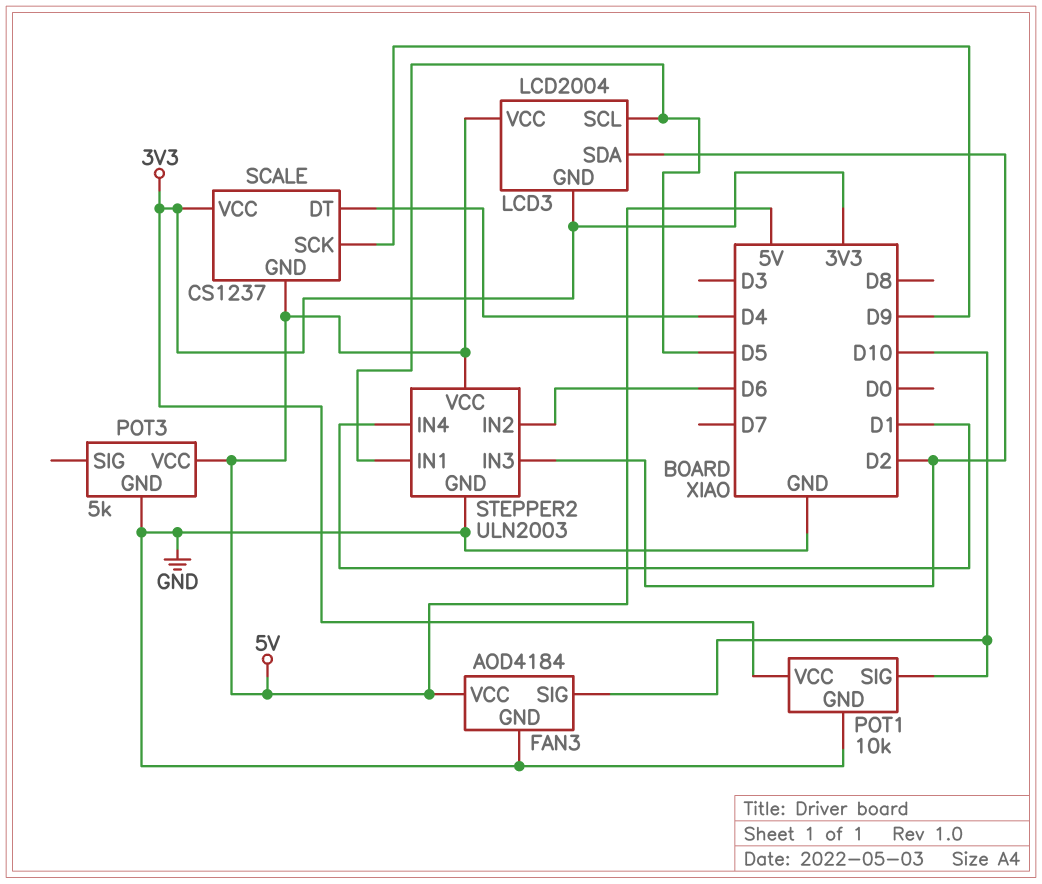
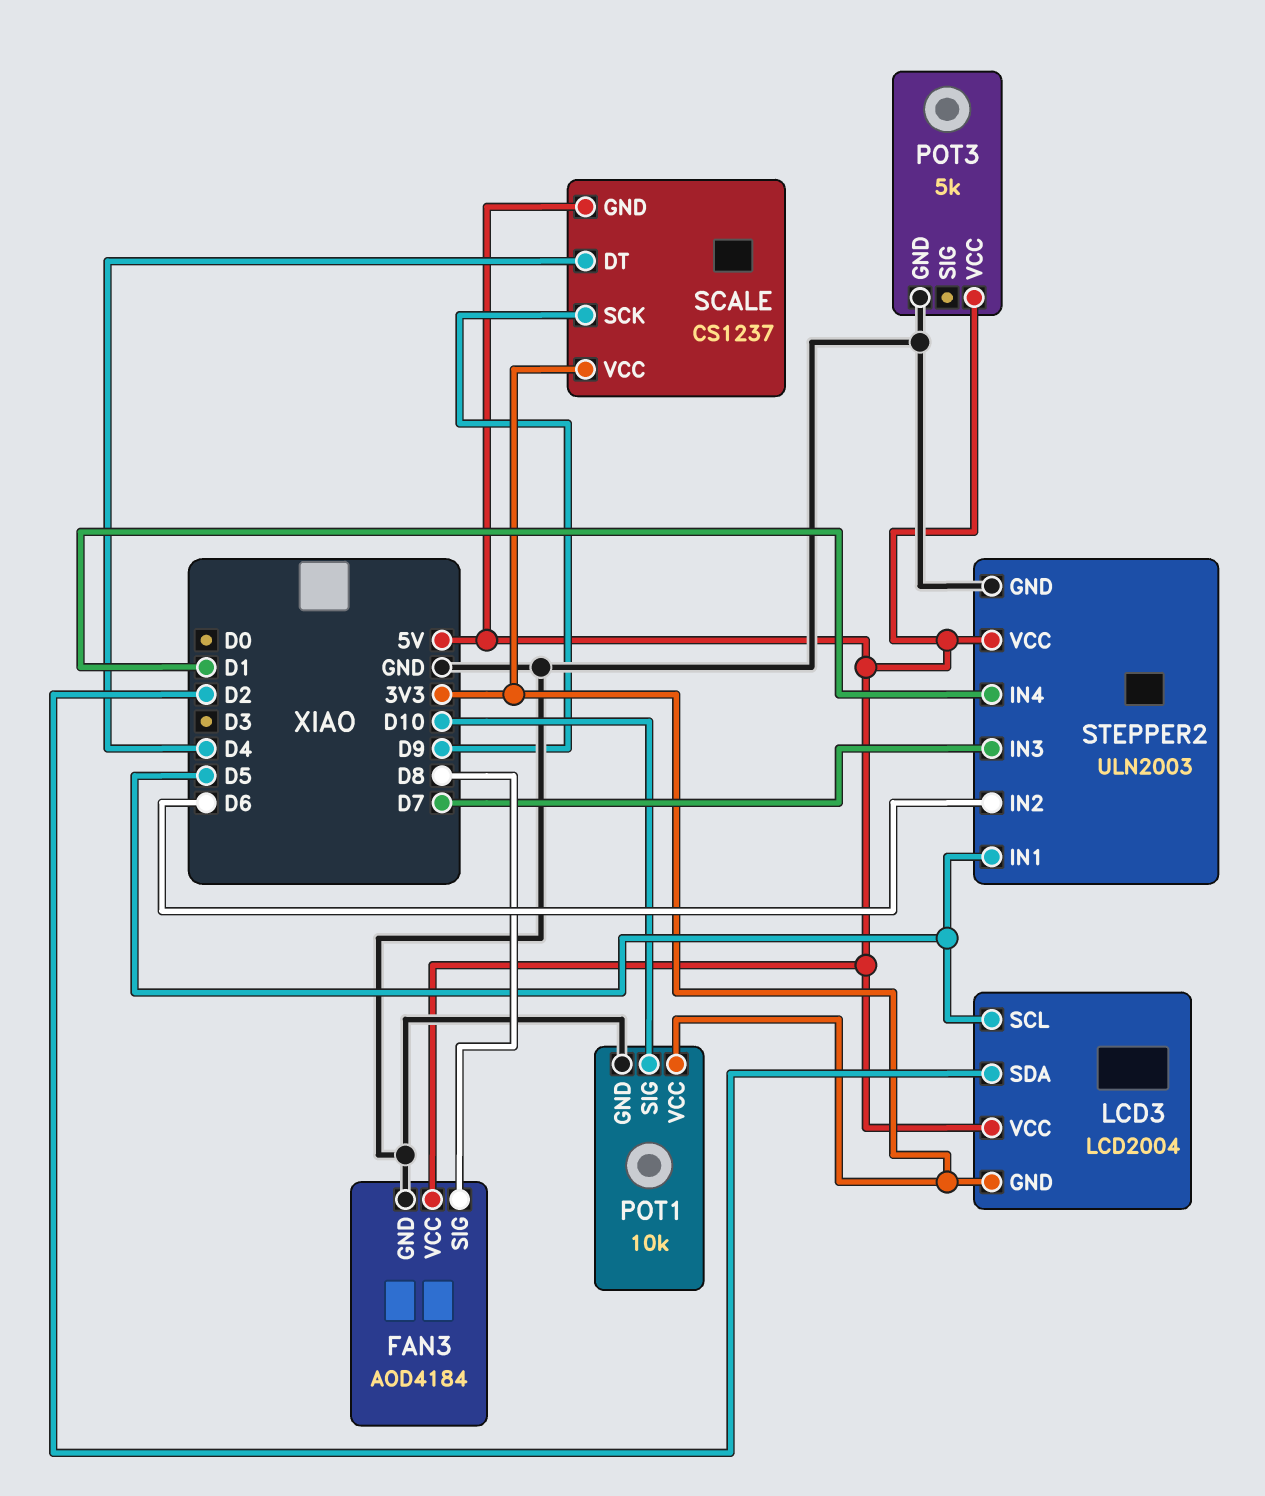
FAN3 pin SIG: D10 -> D8
STEPPER2 pin IN3: D2 -> D7

